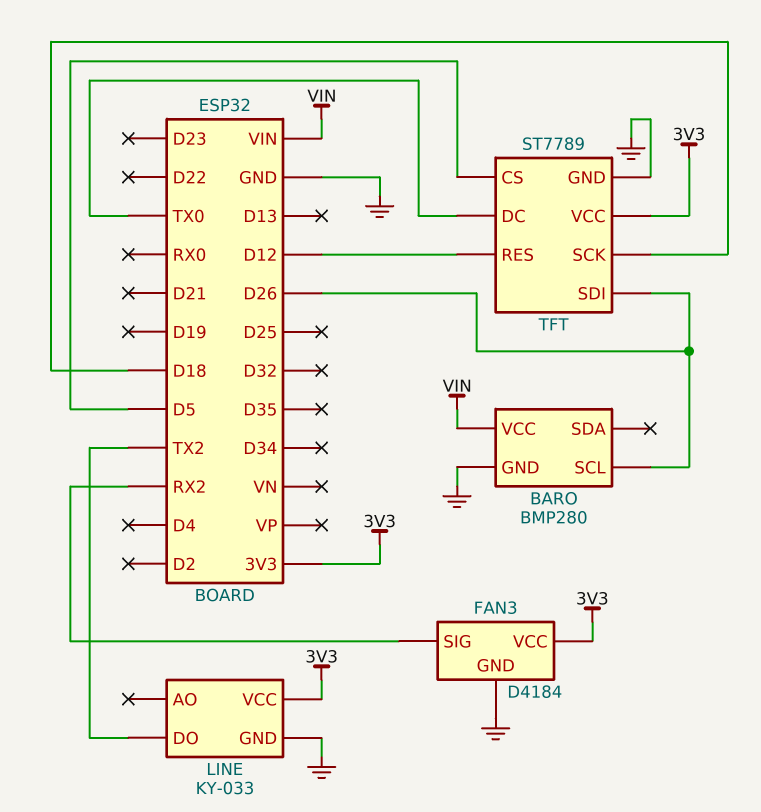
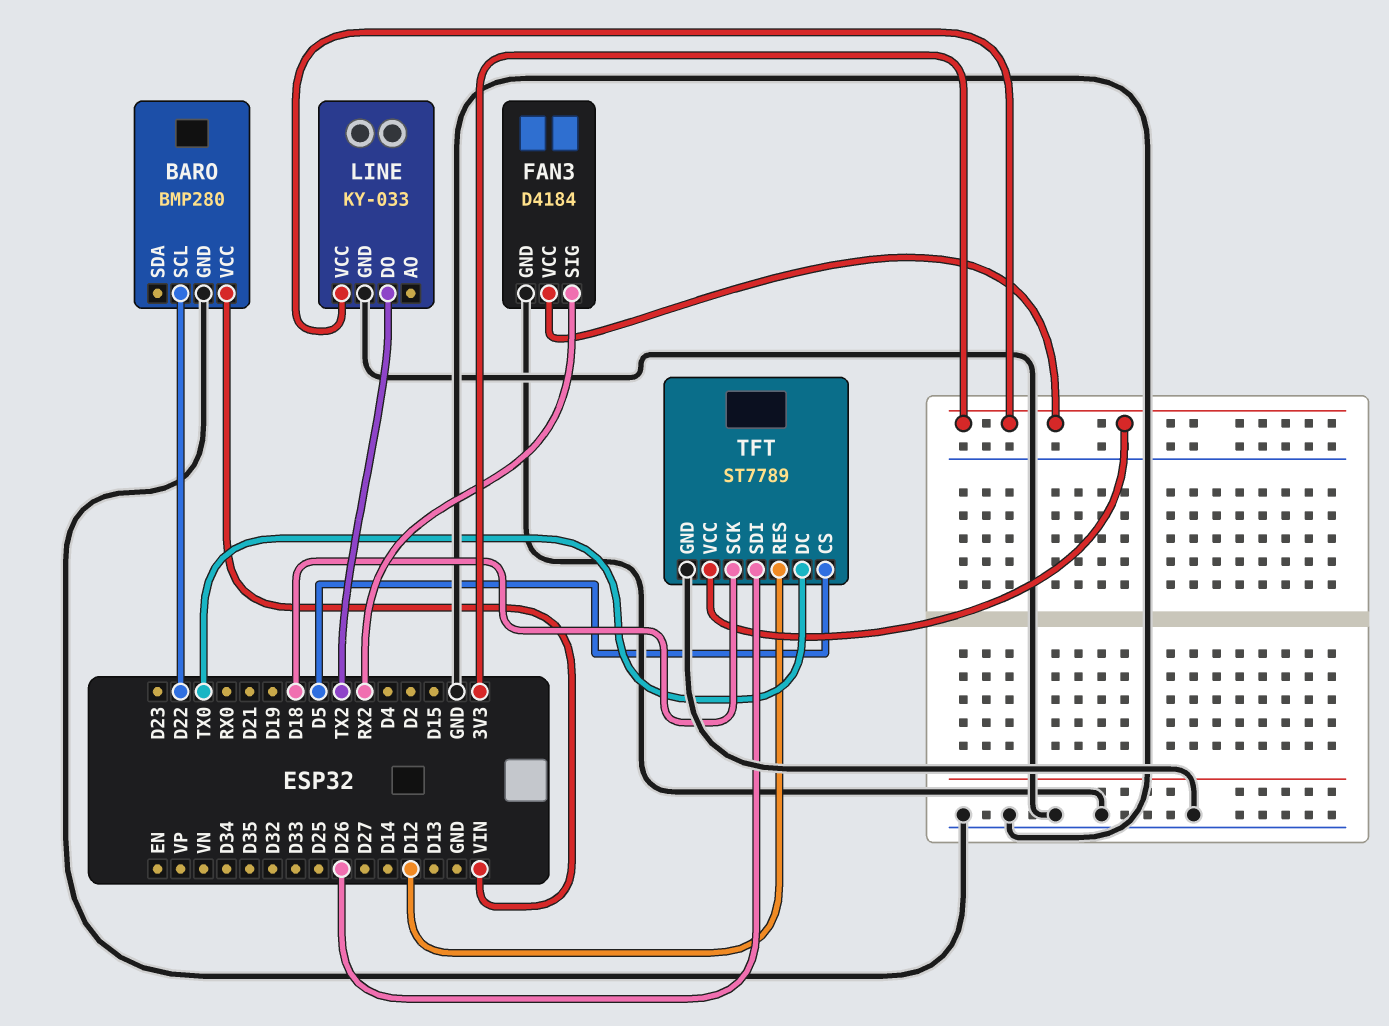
BARO pin SCL: D26 -> D22

